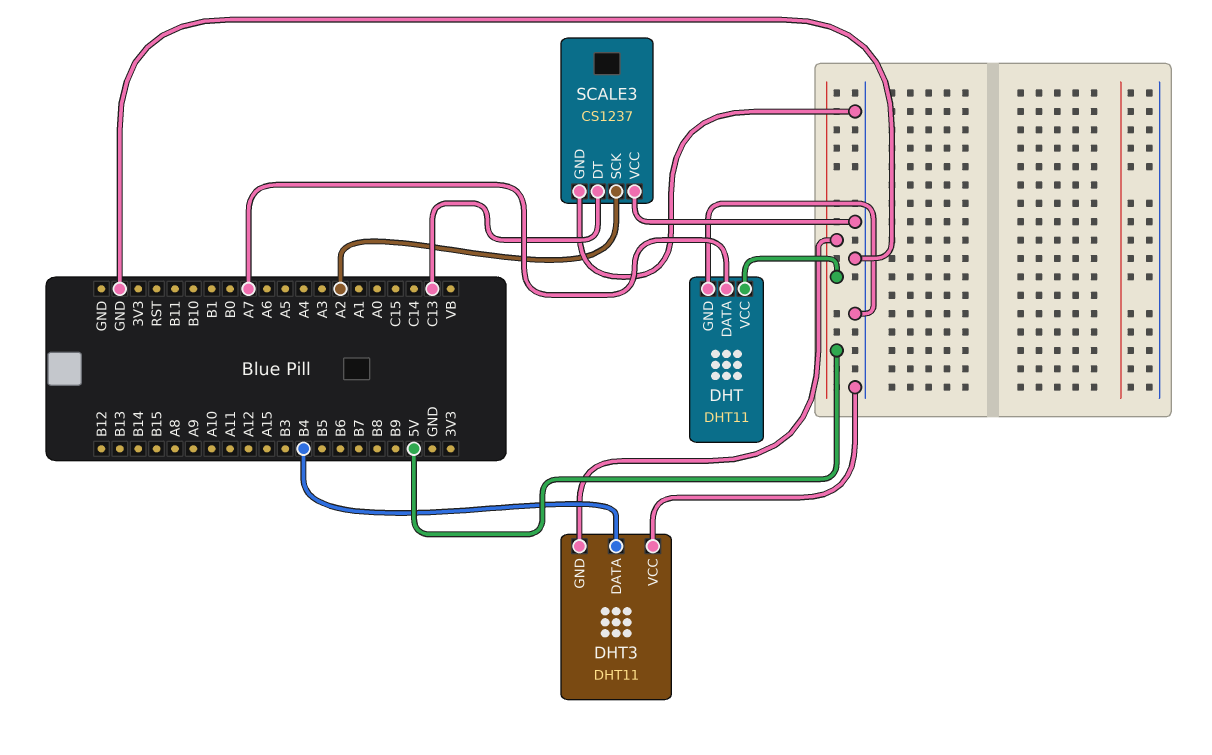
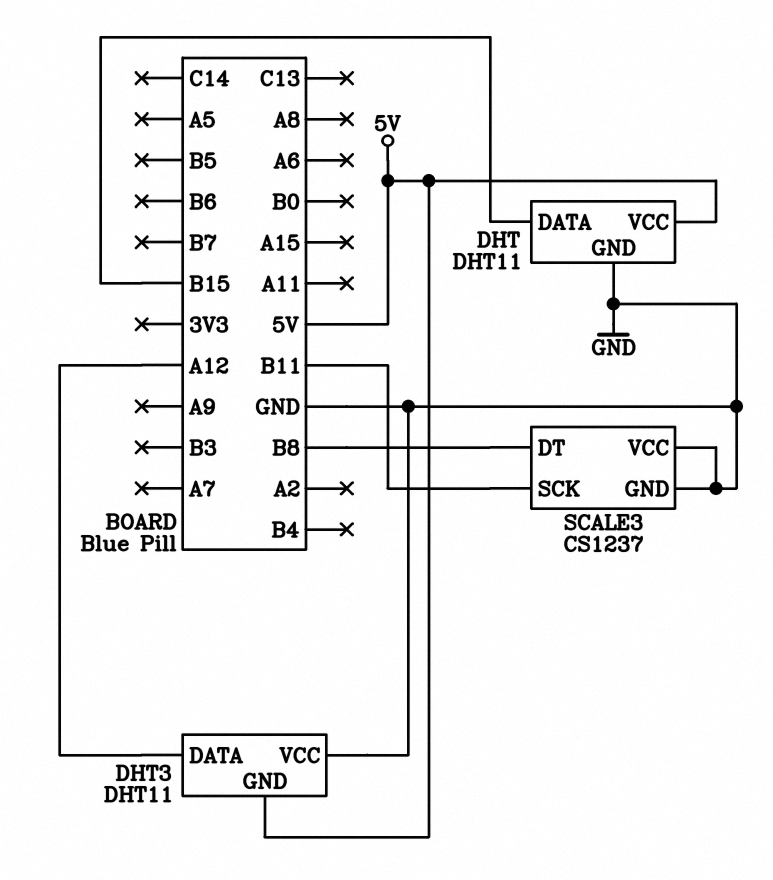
DHT pin DATA: A7 -> B15
DHT3 pin DATA: B4 -> A12
SCALE3 pin DT: C13 -> B8
SCALE3 pin SCK: A2 -> B11

